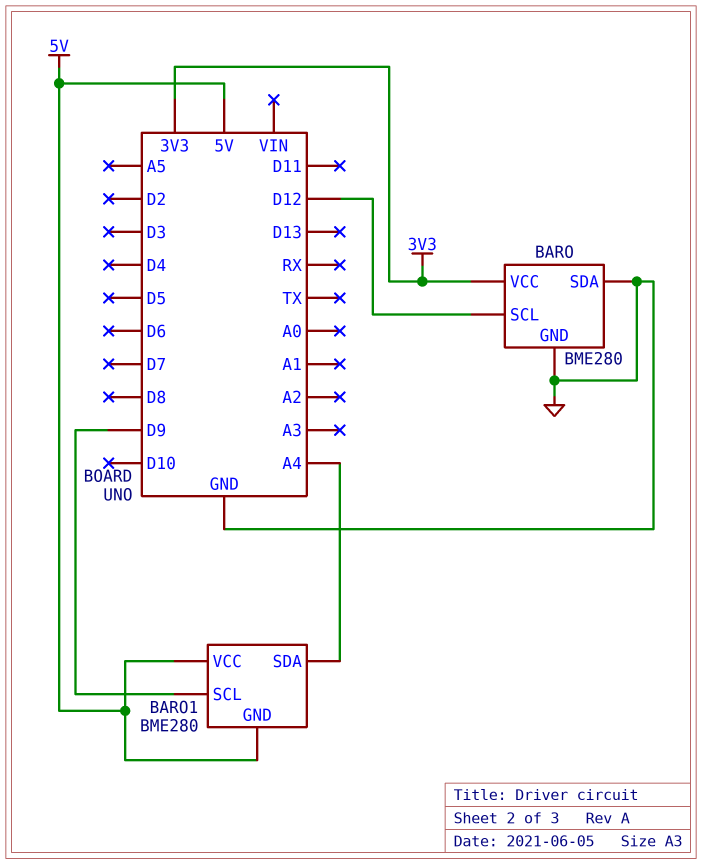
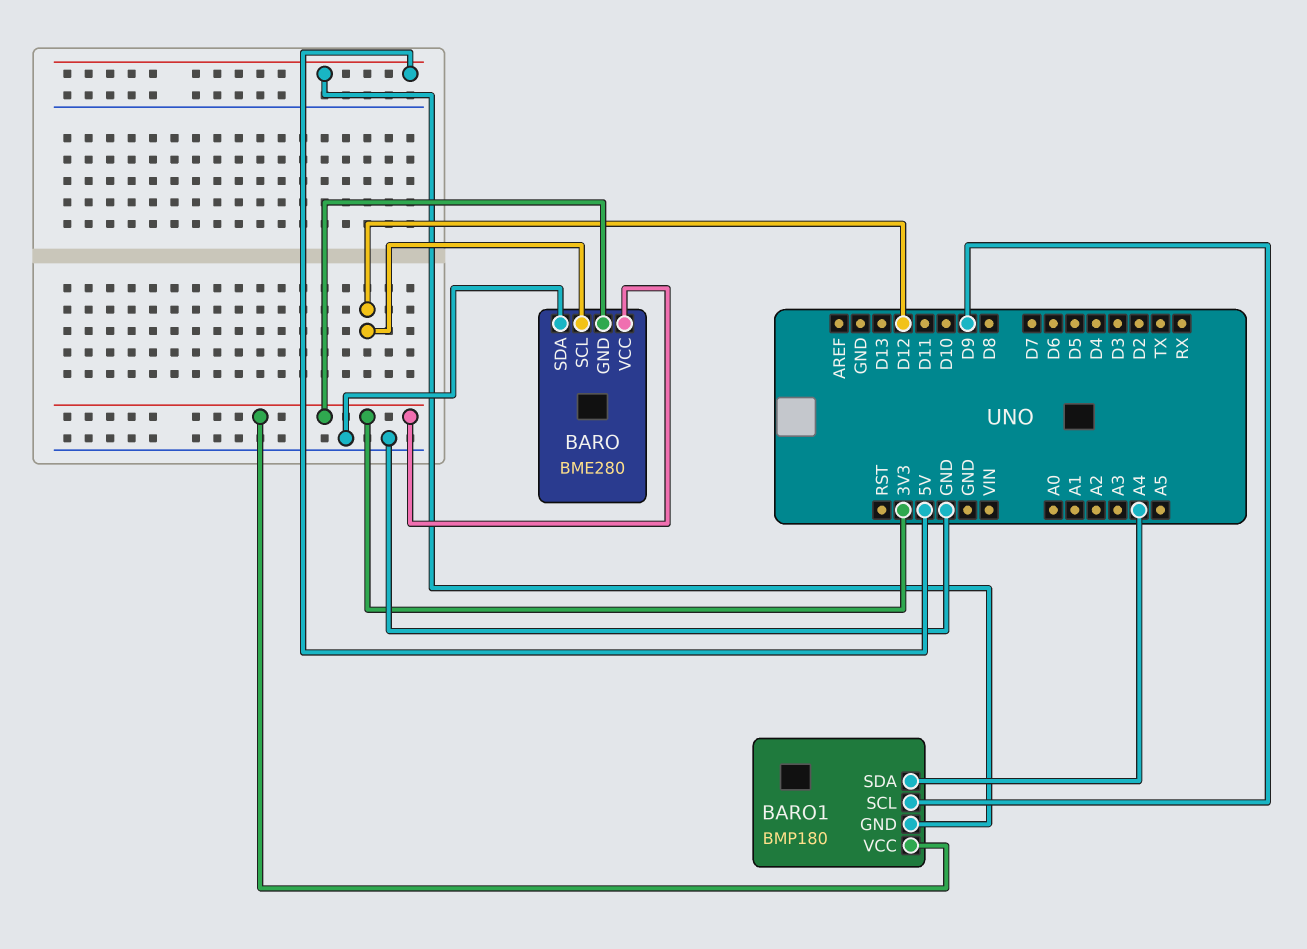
BARO pin GND: GND -> 3V3
BARO1: BME280 -> BMP180
BARO1 pin VCC: 5V -> 3V3

